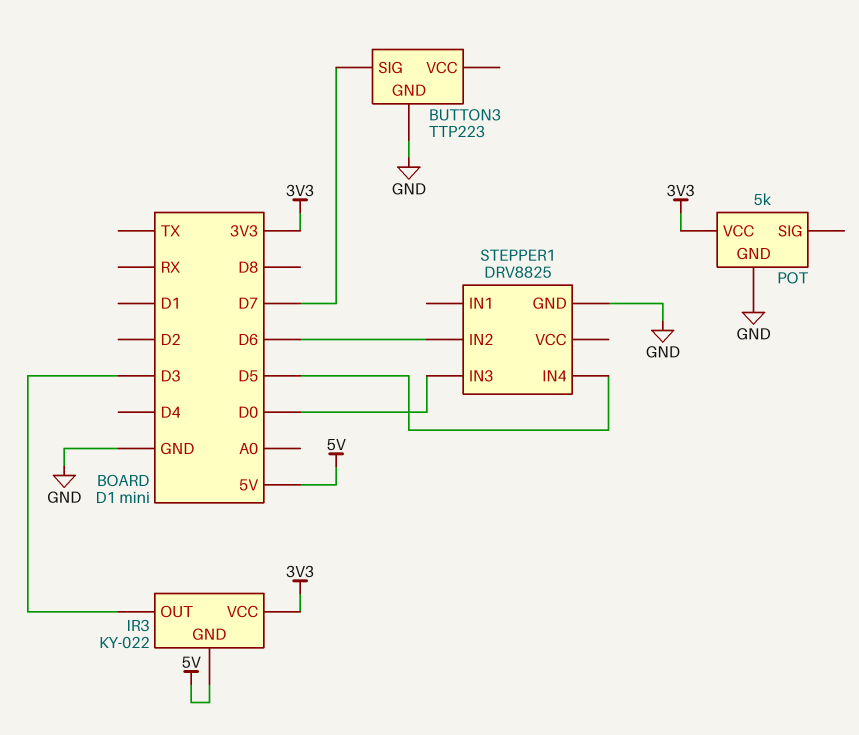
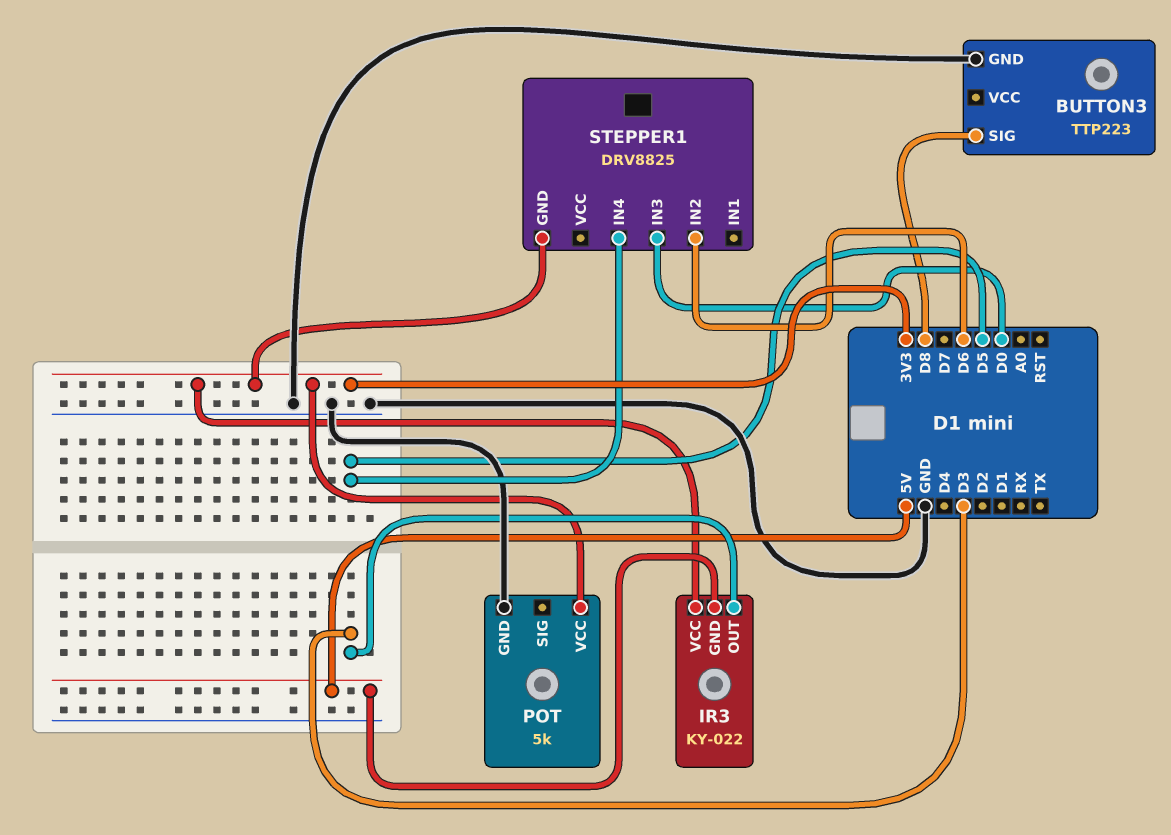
BUTTON3 pin SIG: D7 -> D8
STEPPER1 pin GND: GND -> 3V3

